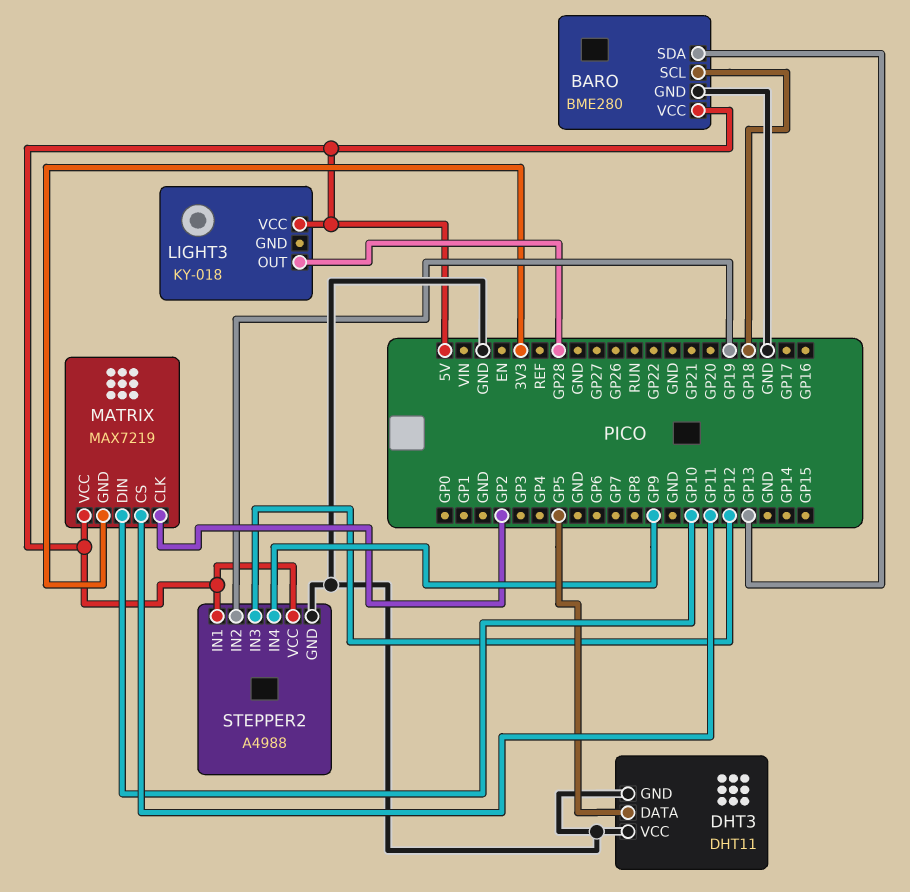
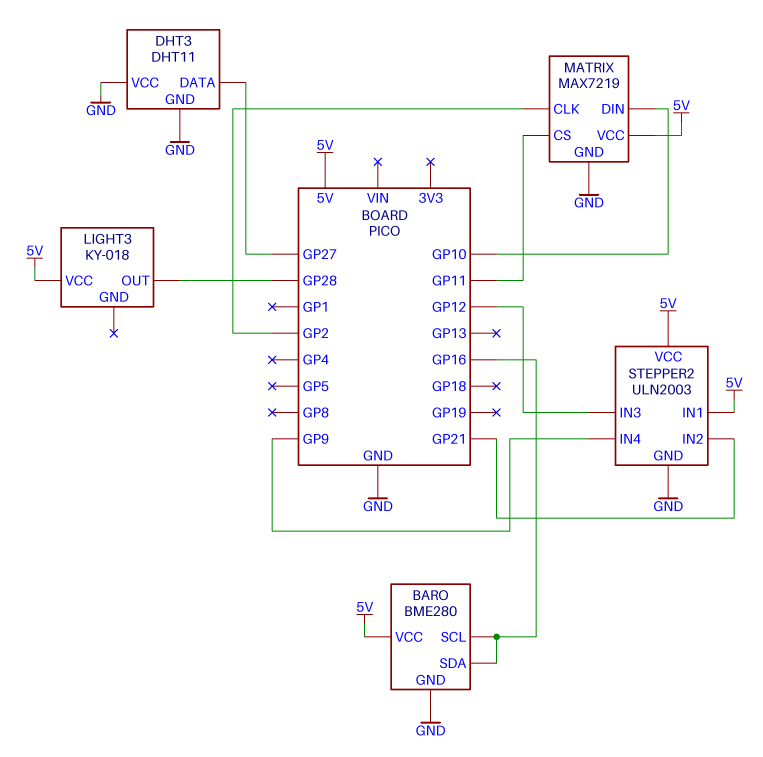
BARO pin SCL: GP18 -> GP16
BARO pin SDA: GP13 -> GP16
DHT3 pin DATA: GP5 -> GP27
MATRIX pin GND: 3V3 -> GND
STEPPER2: A4988 -> ULN2003
STEPPER2 pin IN2: GP19 -> GP21

